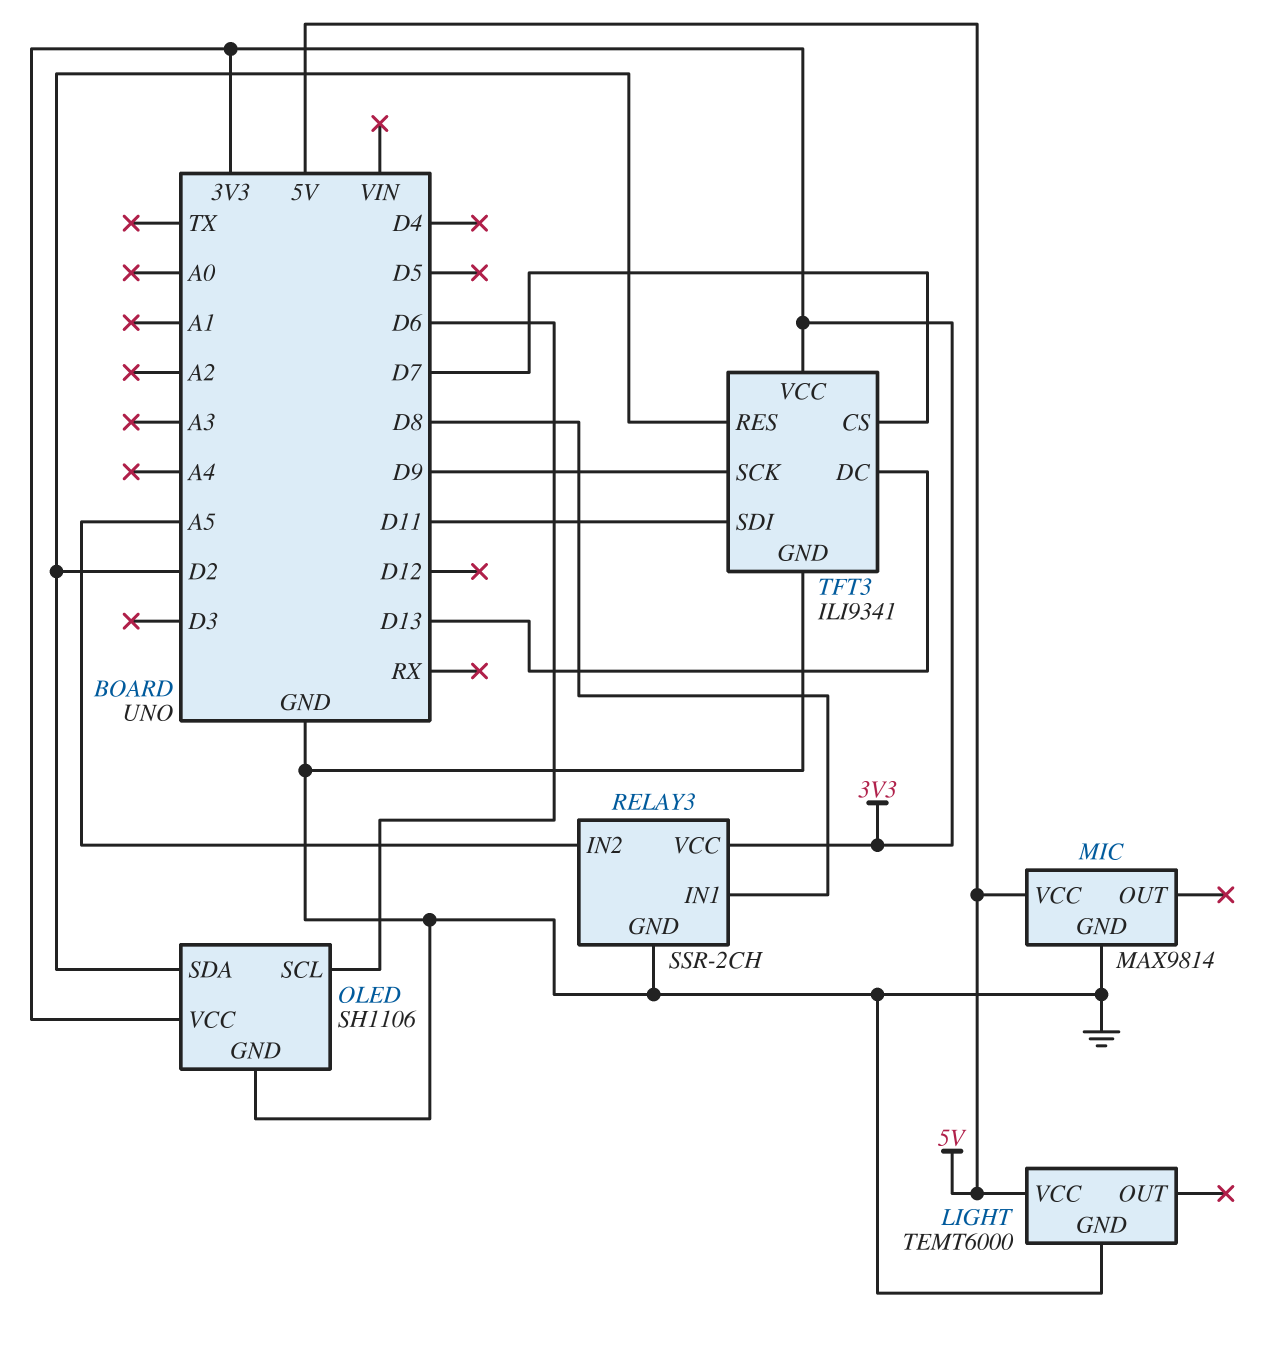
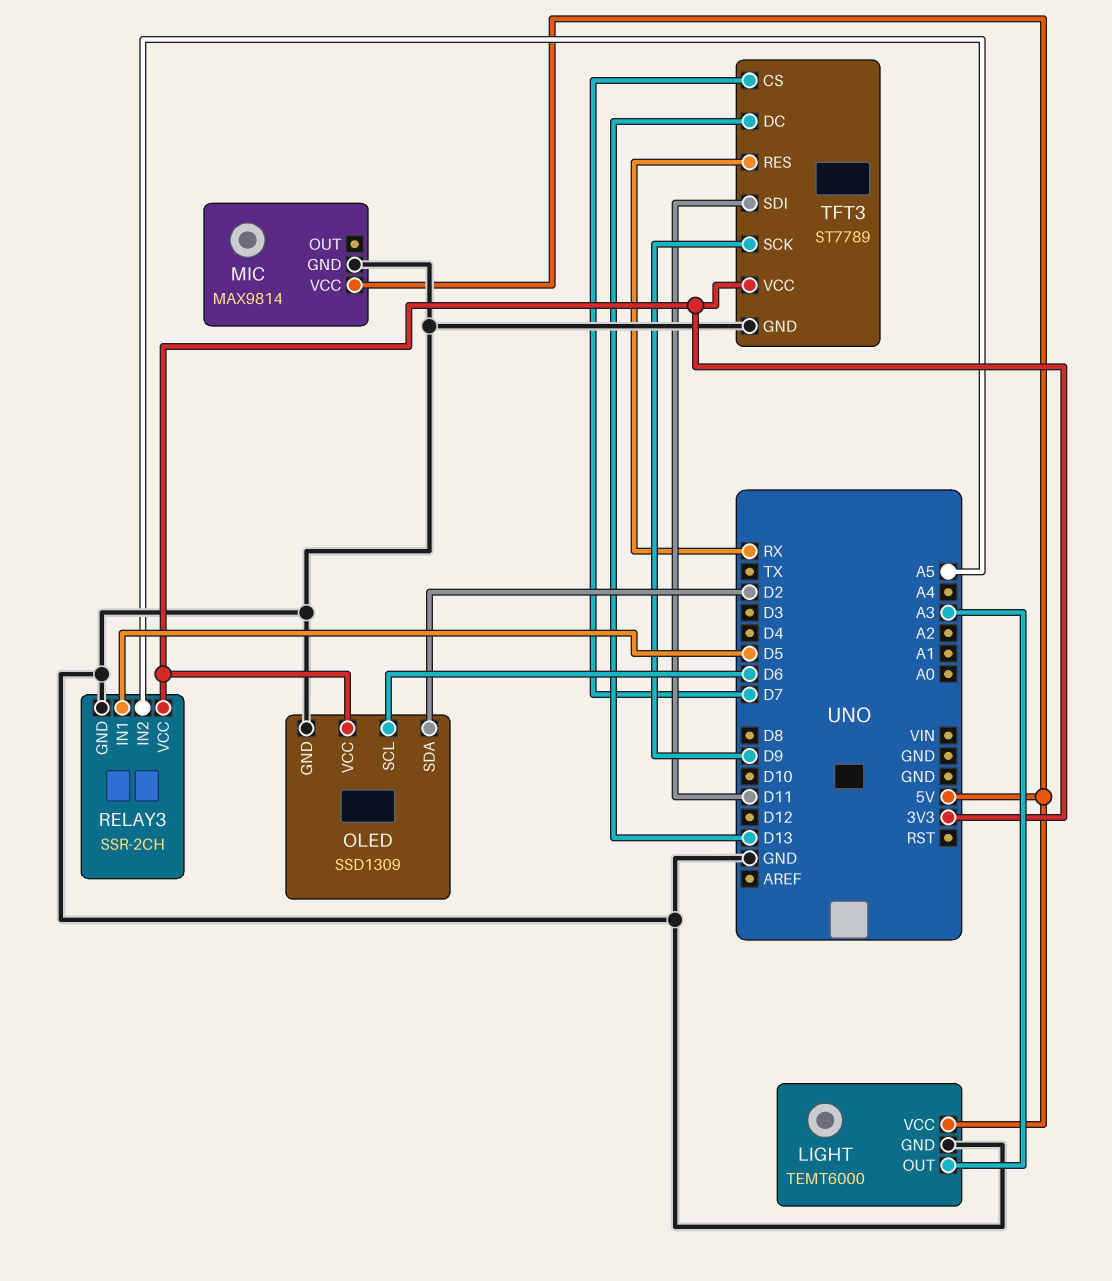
LIGHT pin OUT: none -> A3
OLED: SH1106 -> SSD1309
RELAY3 pin IN1: D8 -> D5
TFT3: ILI9341 -> ST7789
TFT3 pin RES: D2 -> RX

